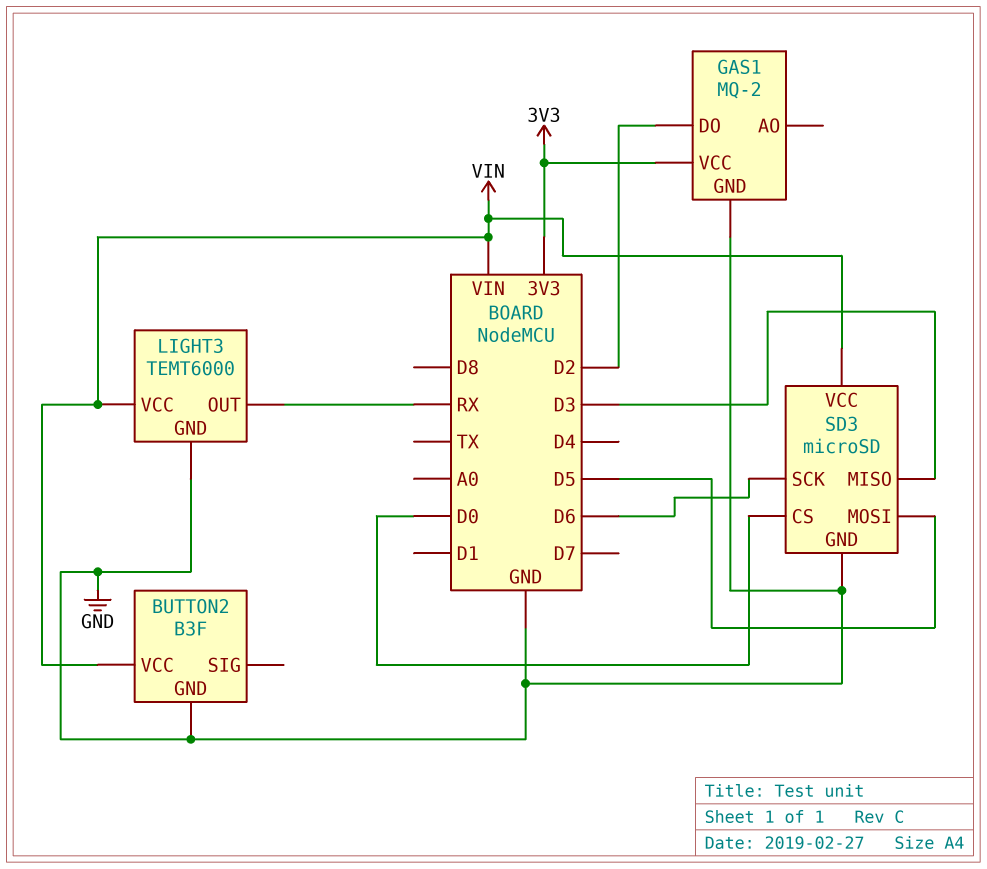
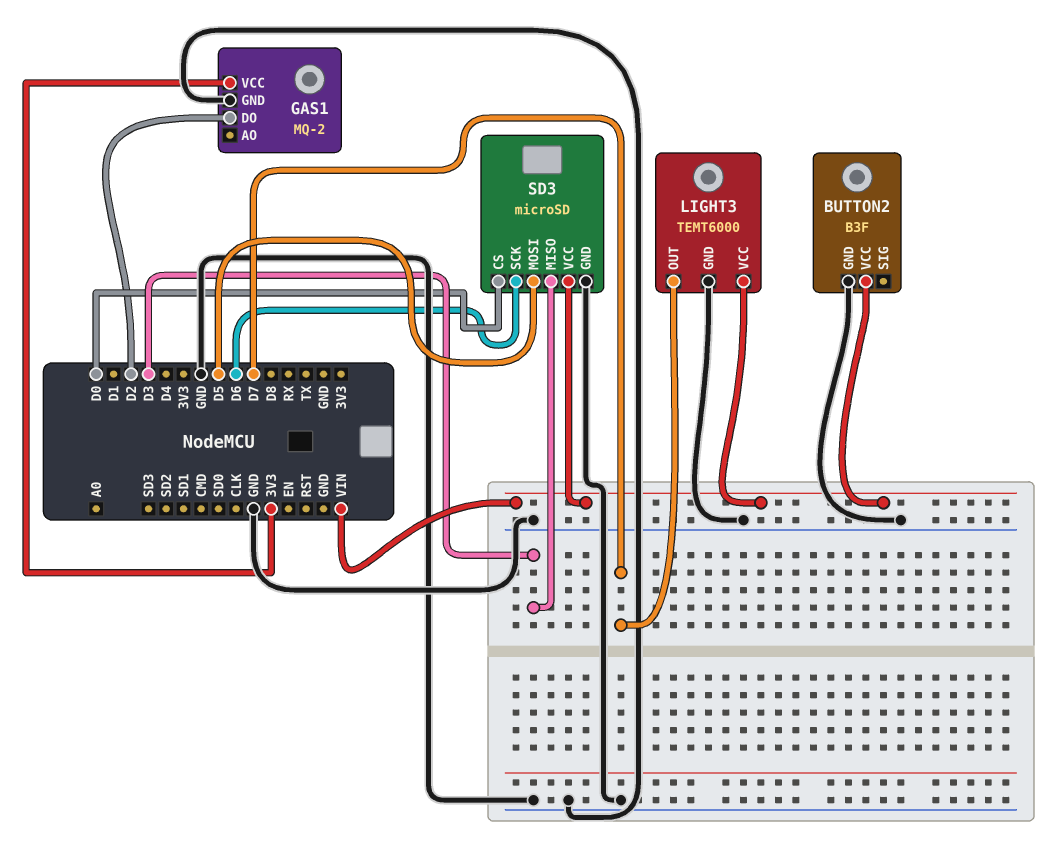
LIGHT3 pin OUT: RX -> D7

